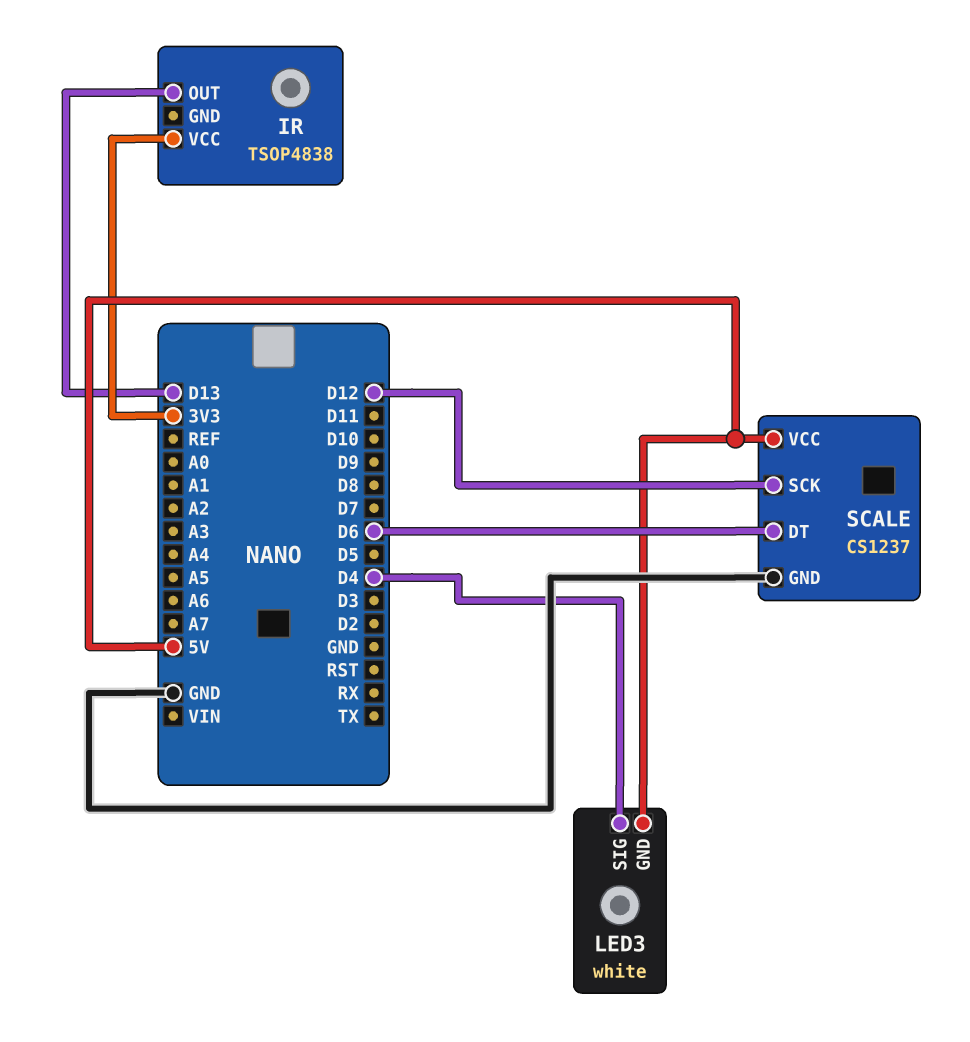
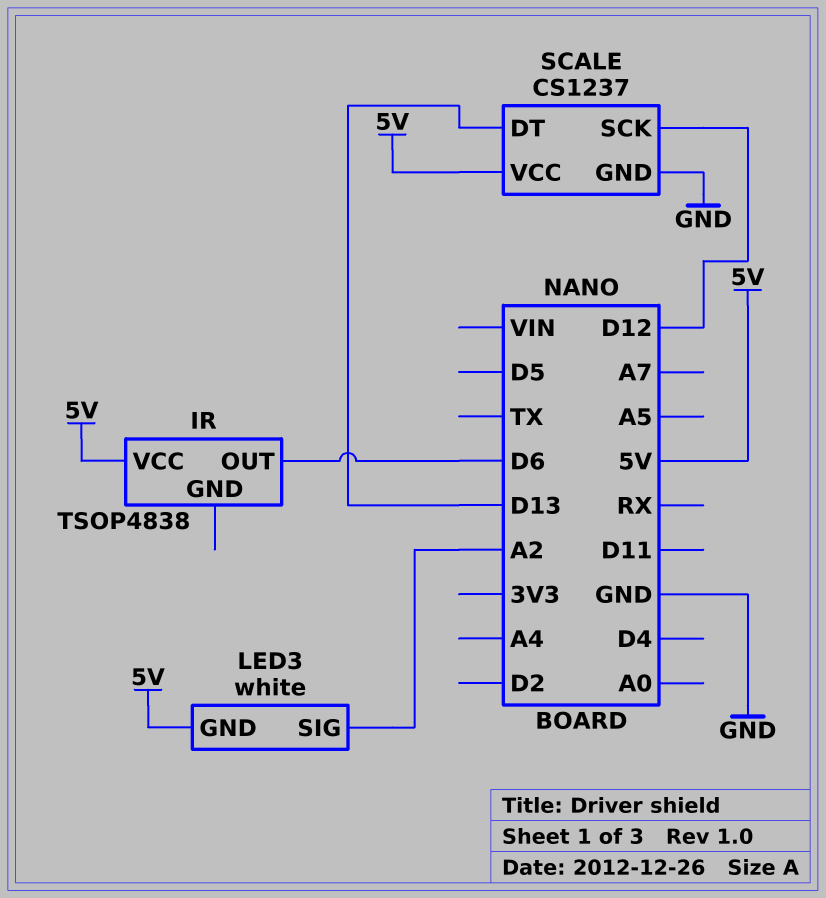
IR pin OUT: D13 -> D6
IR pin VCC: 3V3 -> 5V
LED3 pin SIG: D4 -> A2
SCALE pin DT: D6 -> D13

